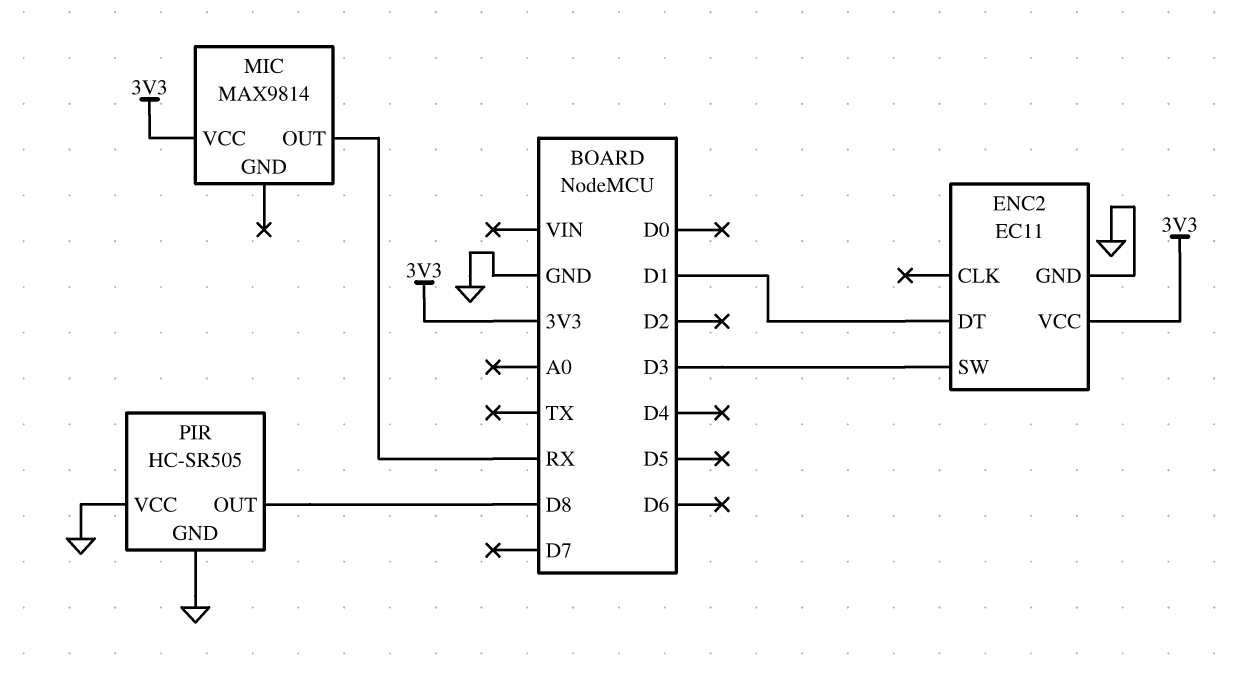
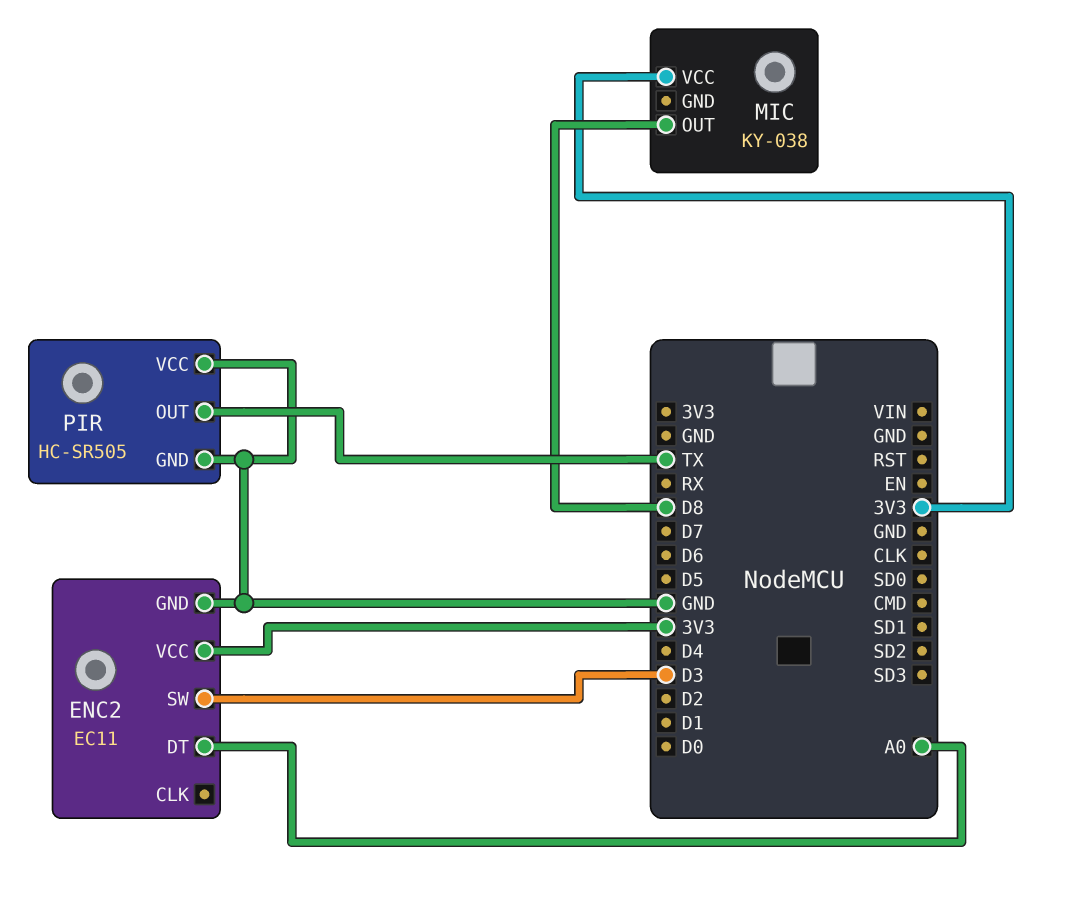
ENC2 pin DT: D1 -> A0
MIC: MAX9814 -> KY-038
MIC pin OUT: RX -> D8
PIR pin OUT: D8 -> TX

